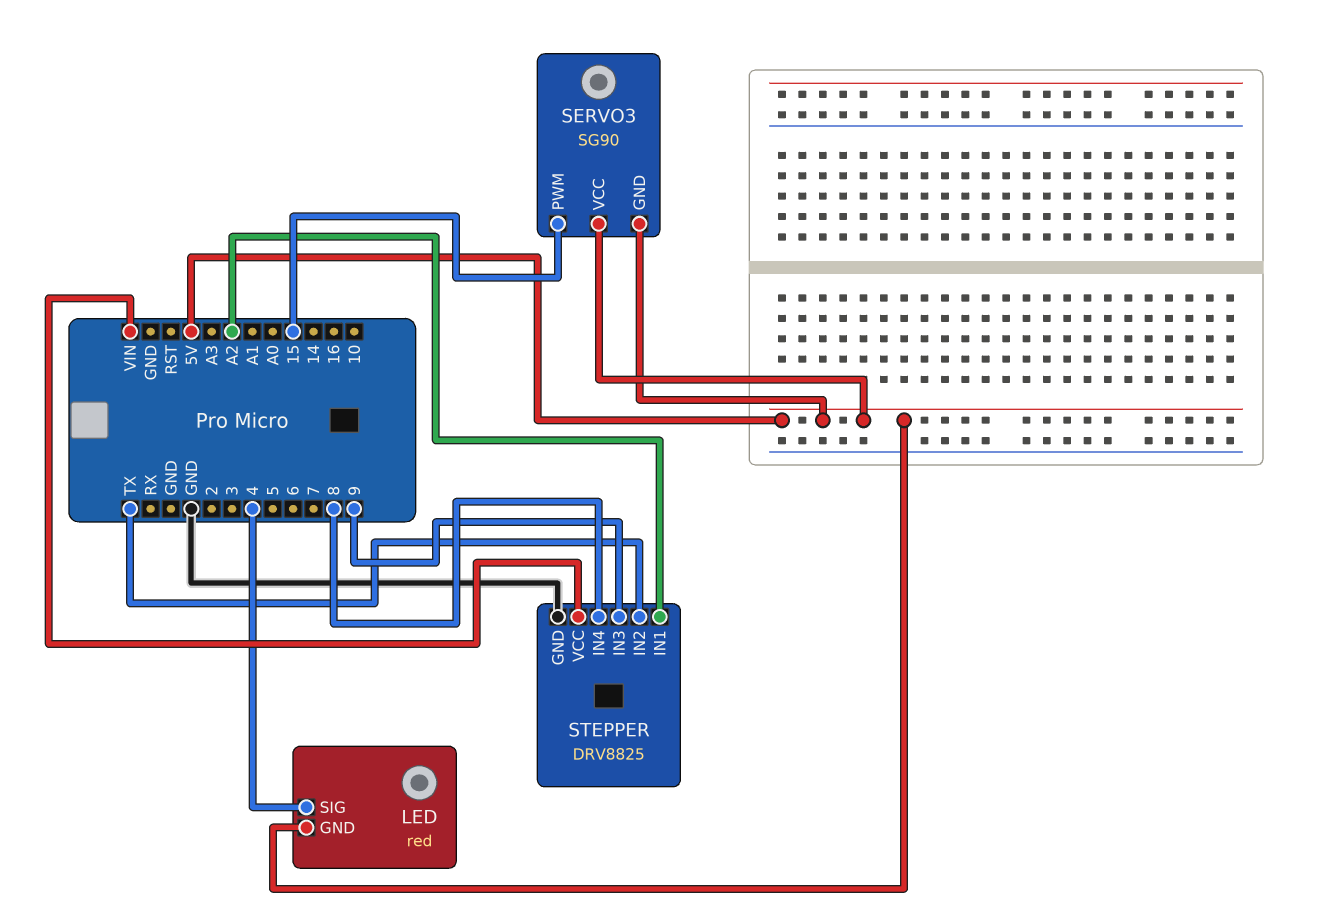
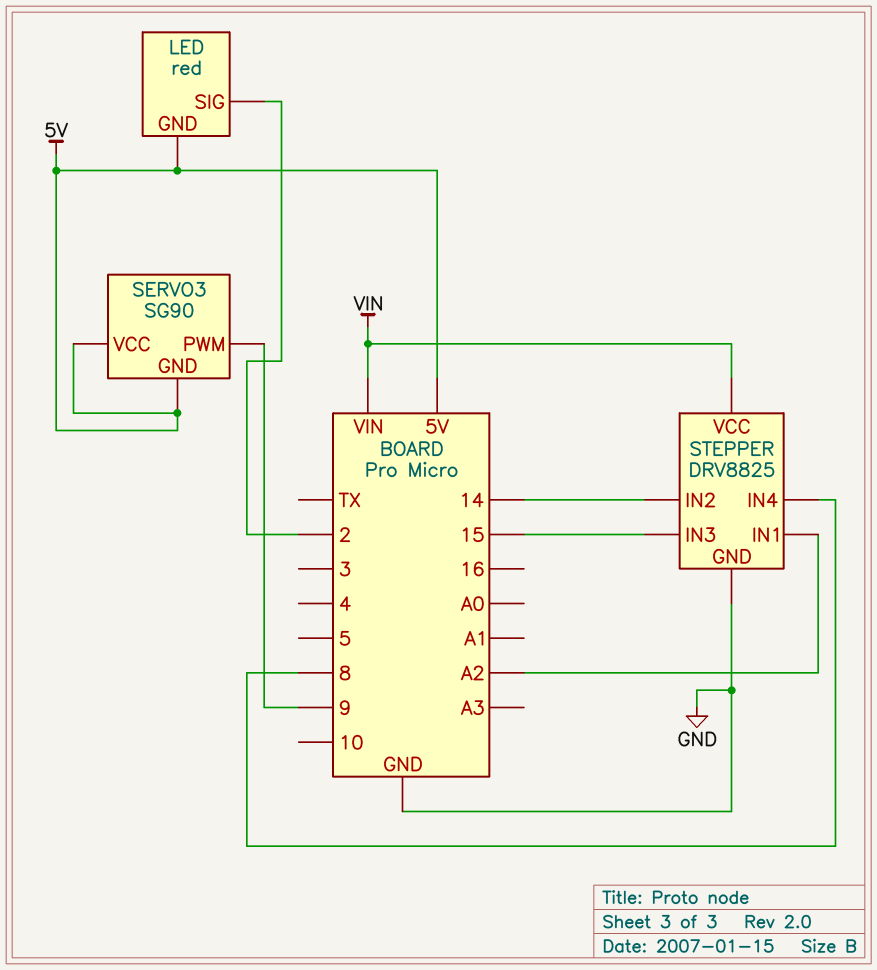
LED pin SIG: 4 -> 2
SERVO3 pin PWM: 15 -> 9
STEPPER pin IN2: TX -> 14
STEPPER pin IN3: 9 -> 15

